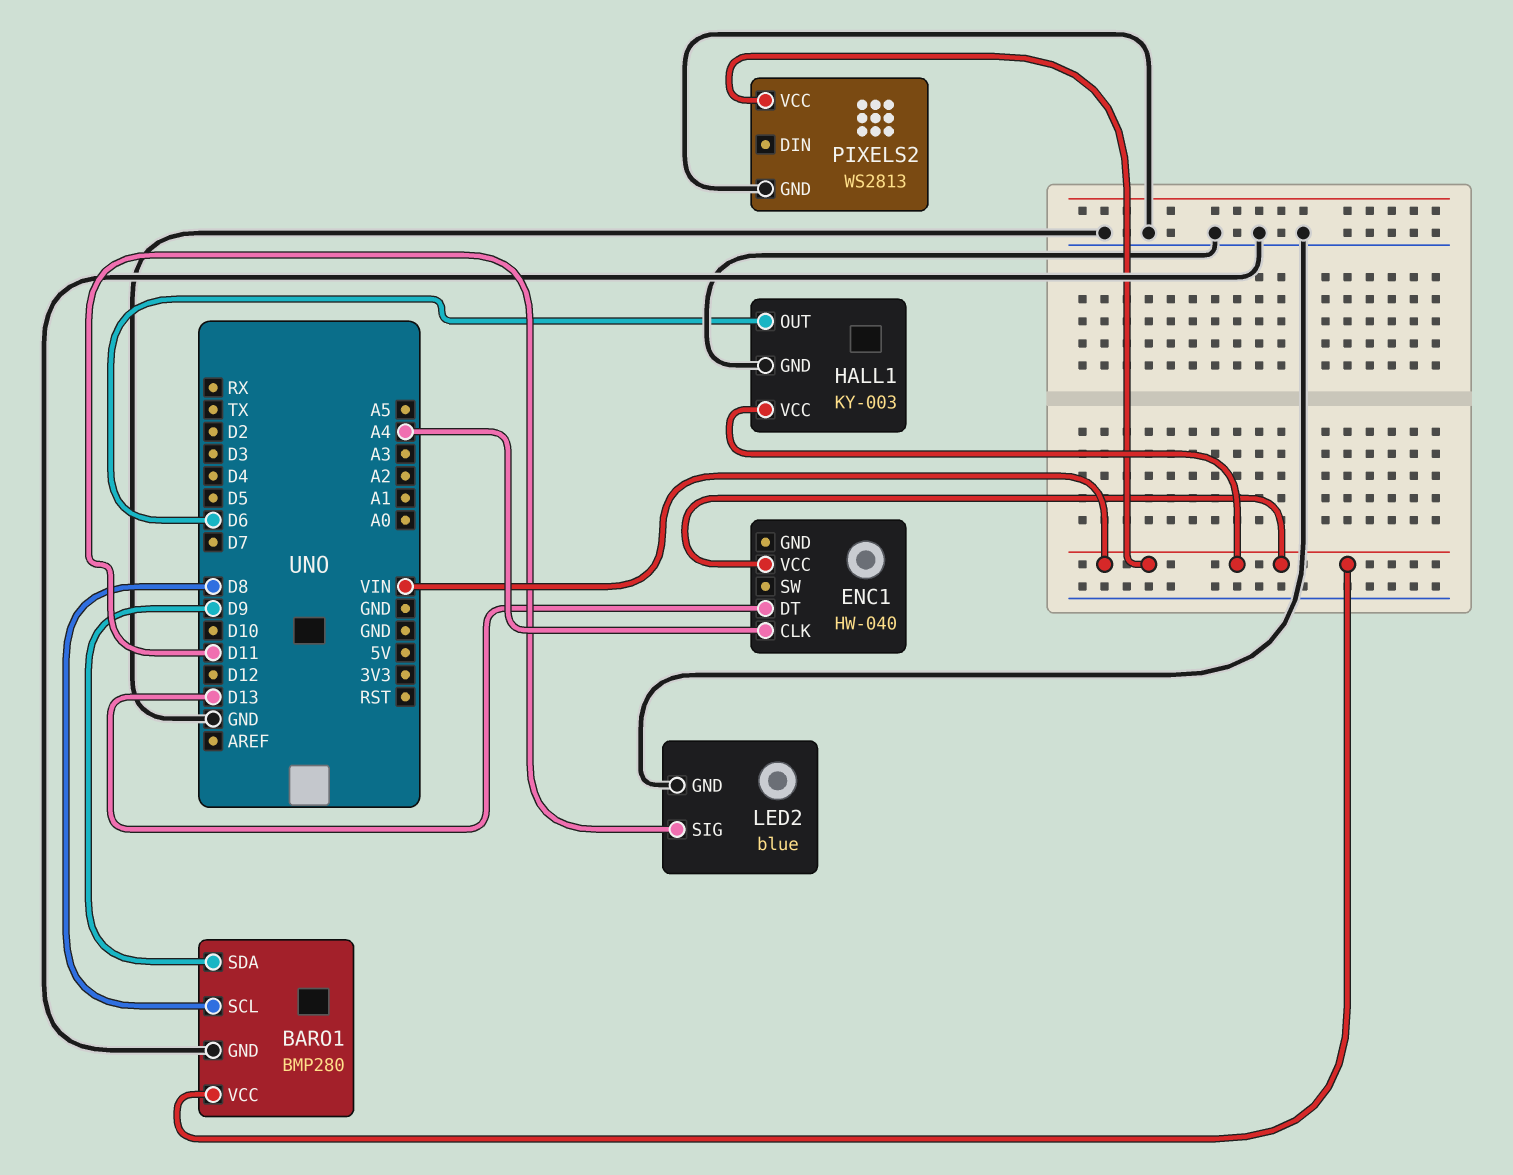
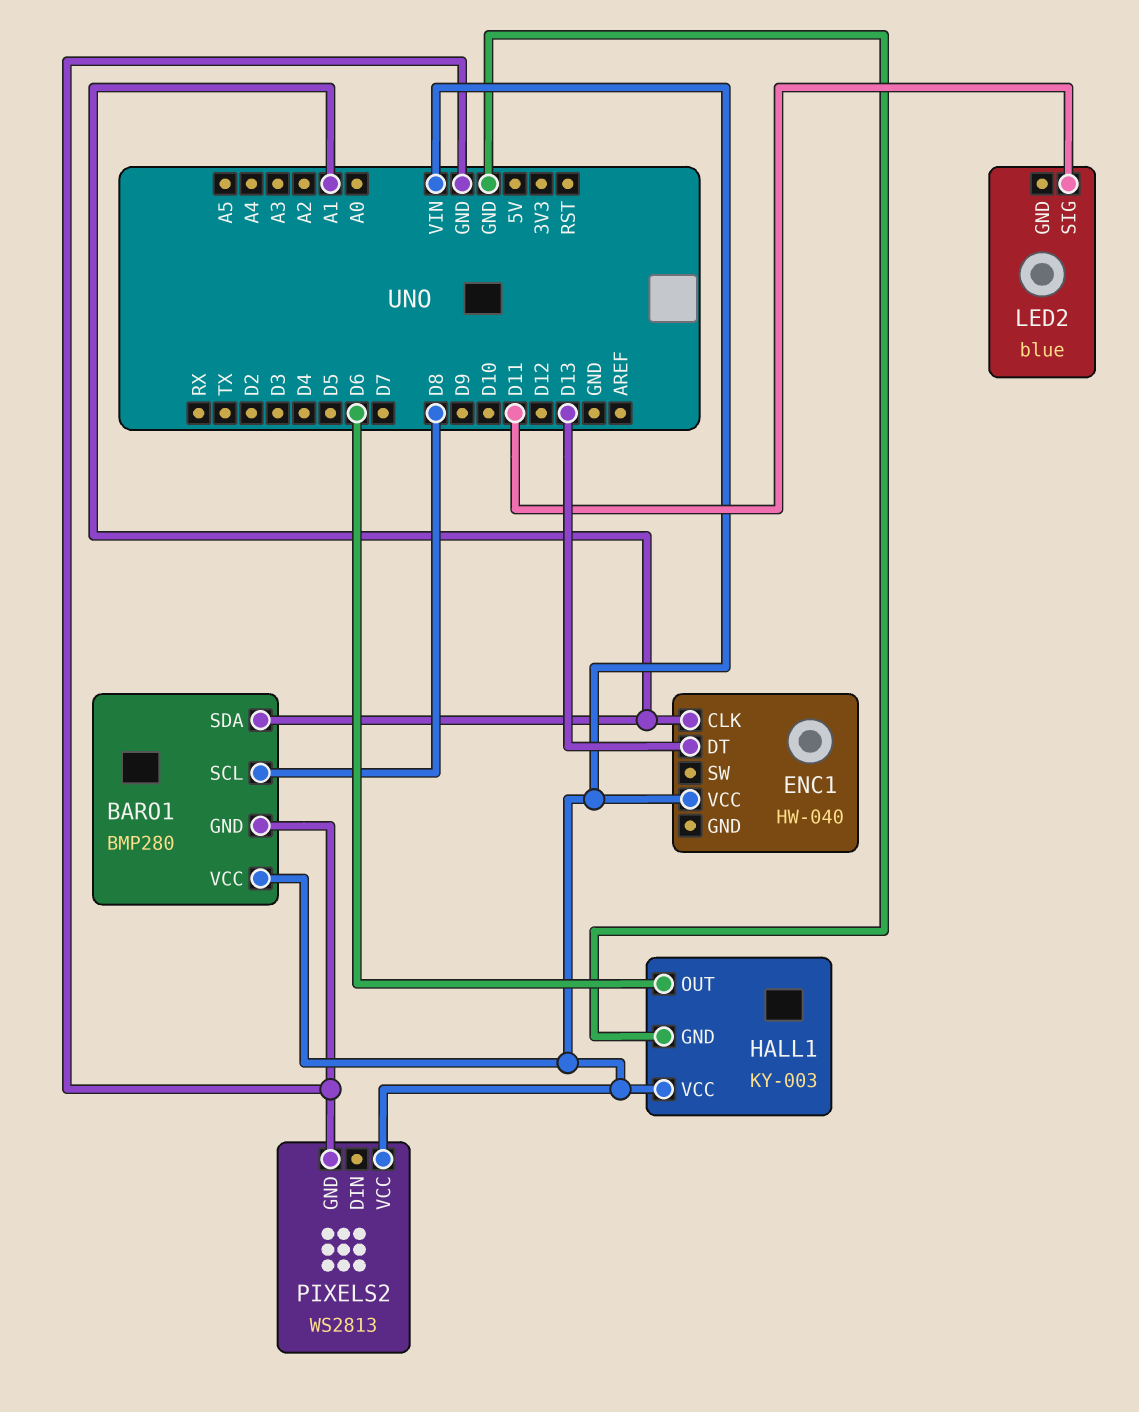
BARO1 pin SDA: D9 -> A1
ENC1 pin CLK: A4 -> A1
LED2 pin GND: GND -> none

